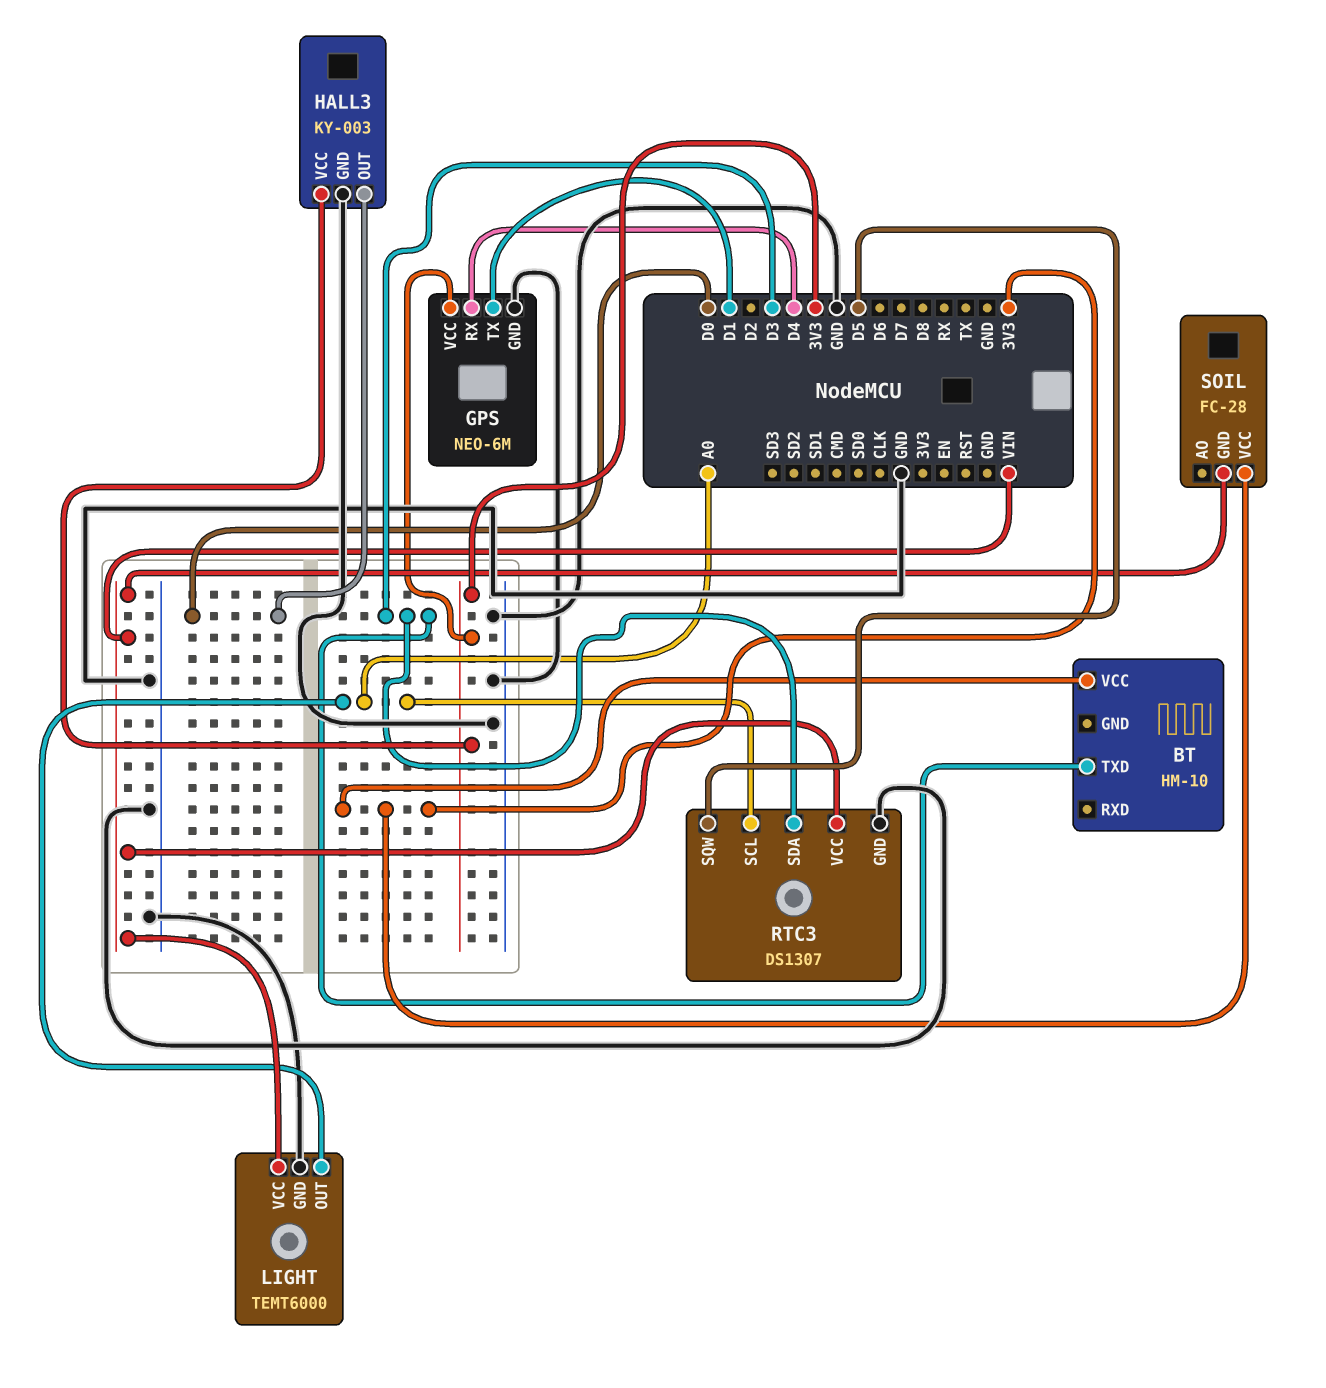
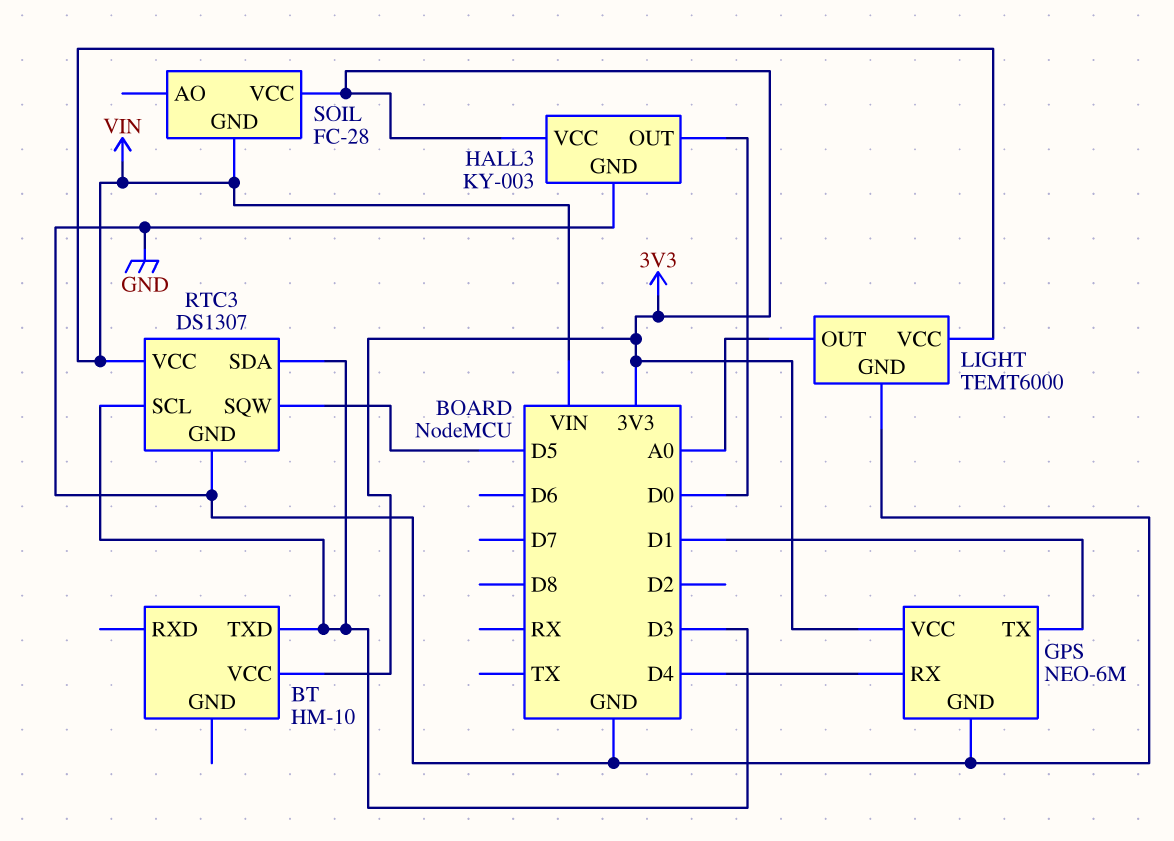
RTC3 pin SCL: A0 -> D3

